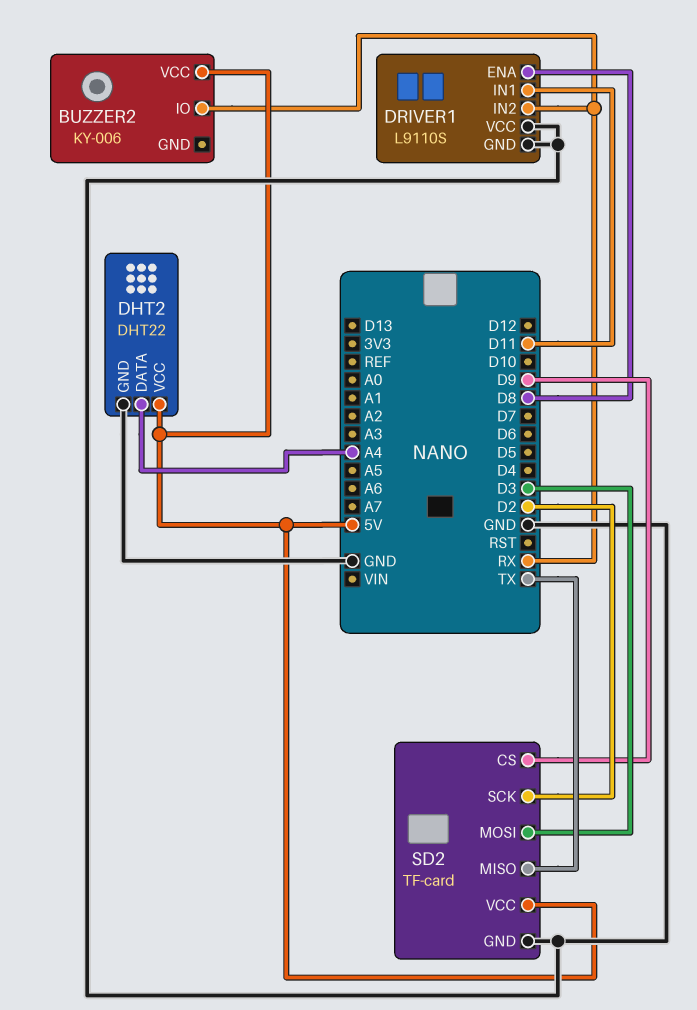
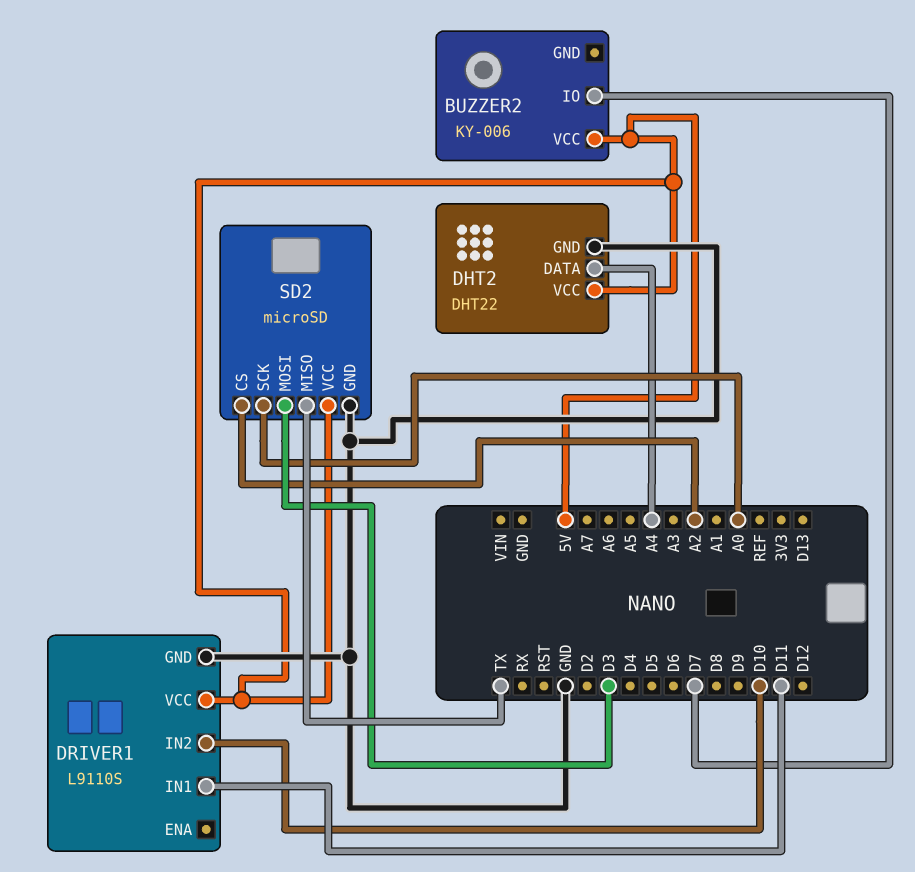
BUZZER2 pin IO: RX -> D7
DRIVER1 pin ENA: D8 -> none
DRIVER1 pin IN2: RX -> D10
DRIVER1 pin VCC: GND -> 5V
SD2: TF-card -> microSD
SD2 pin CS: D9 -> A2
SD2 pin SCK: D2 -> A0

